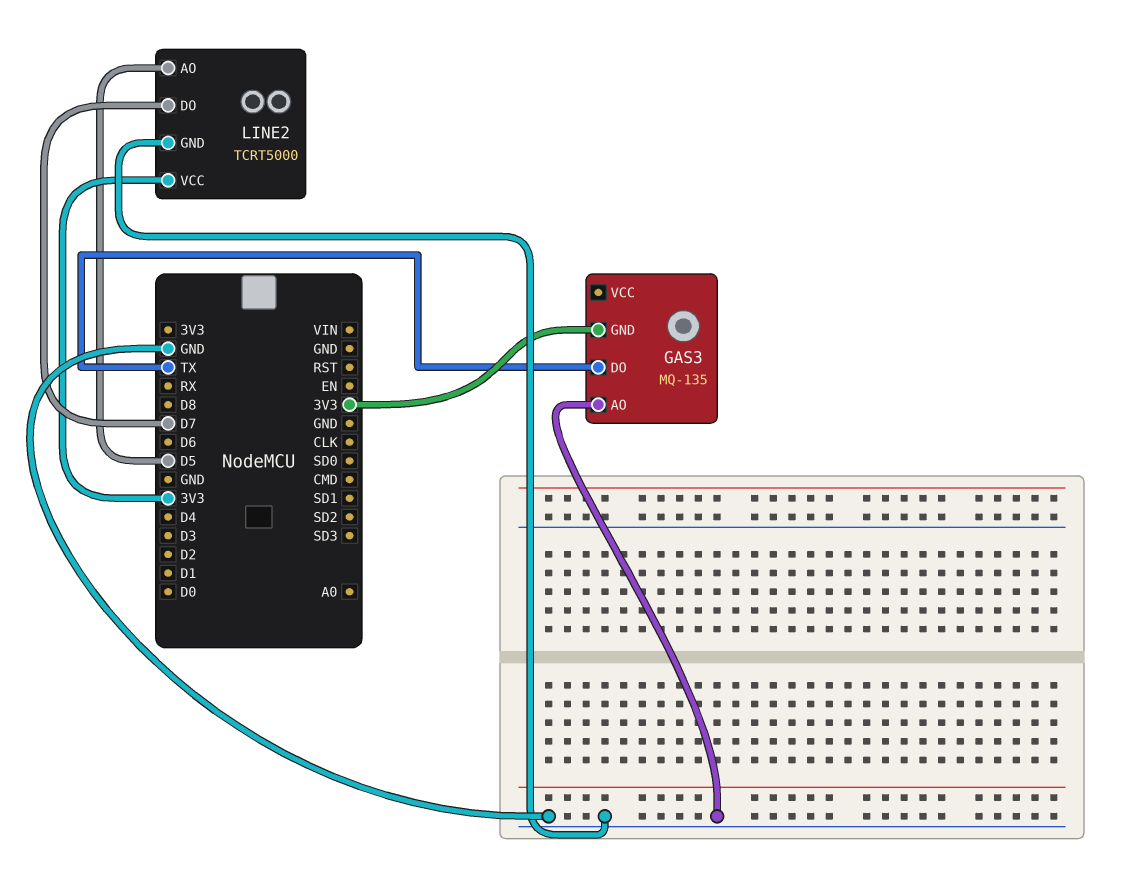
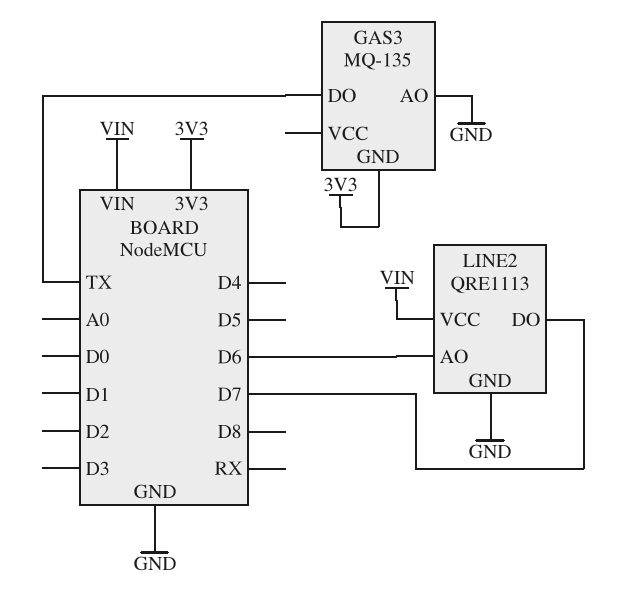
LINE2: TCRT5000 -> QRE1113
LINE2 pin AO: D5 -> D6
LINE2 pin VCC: 3V3 -> VIN

